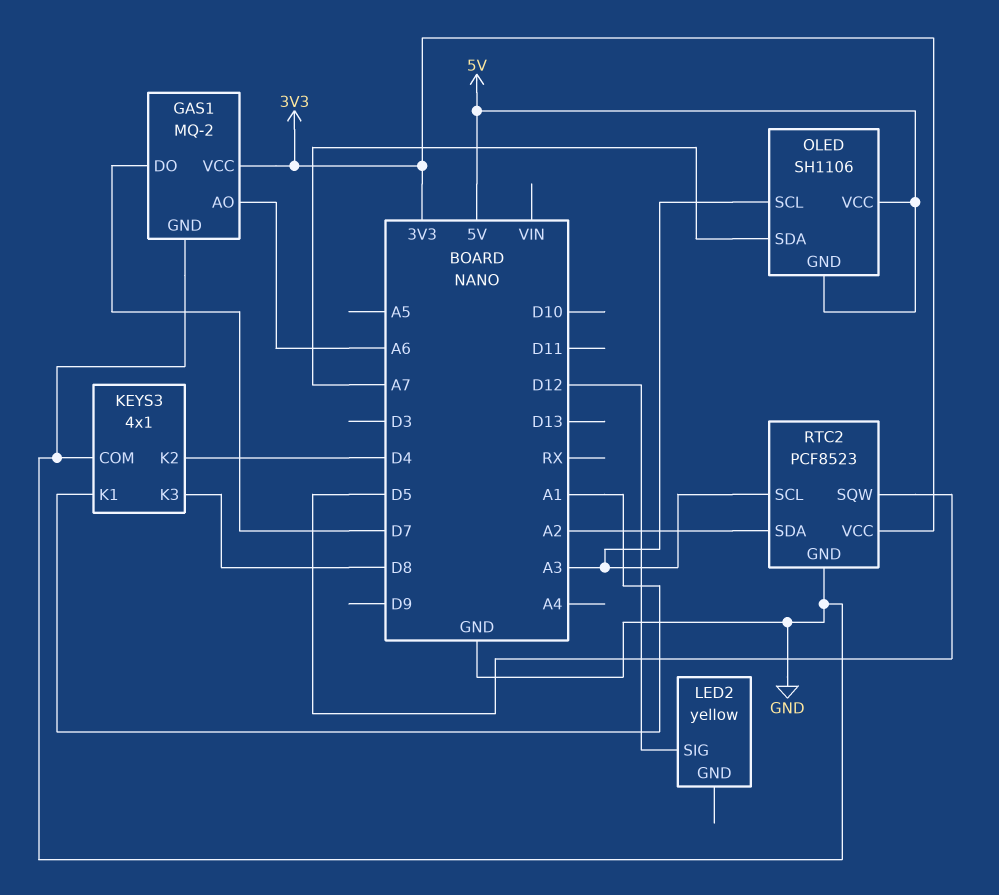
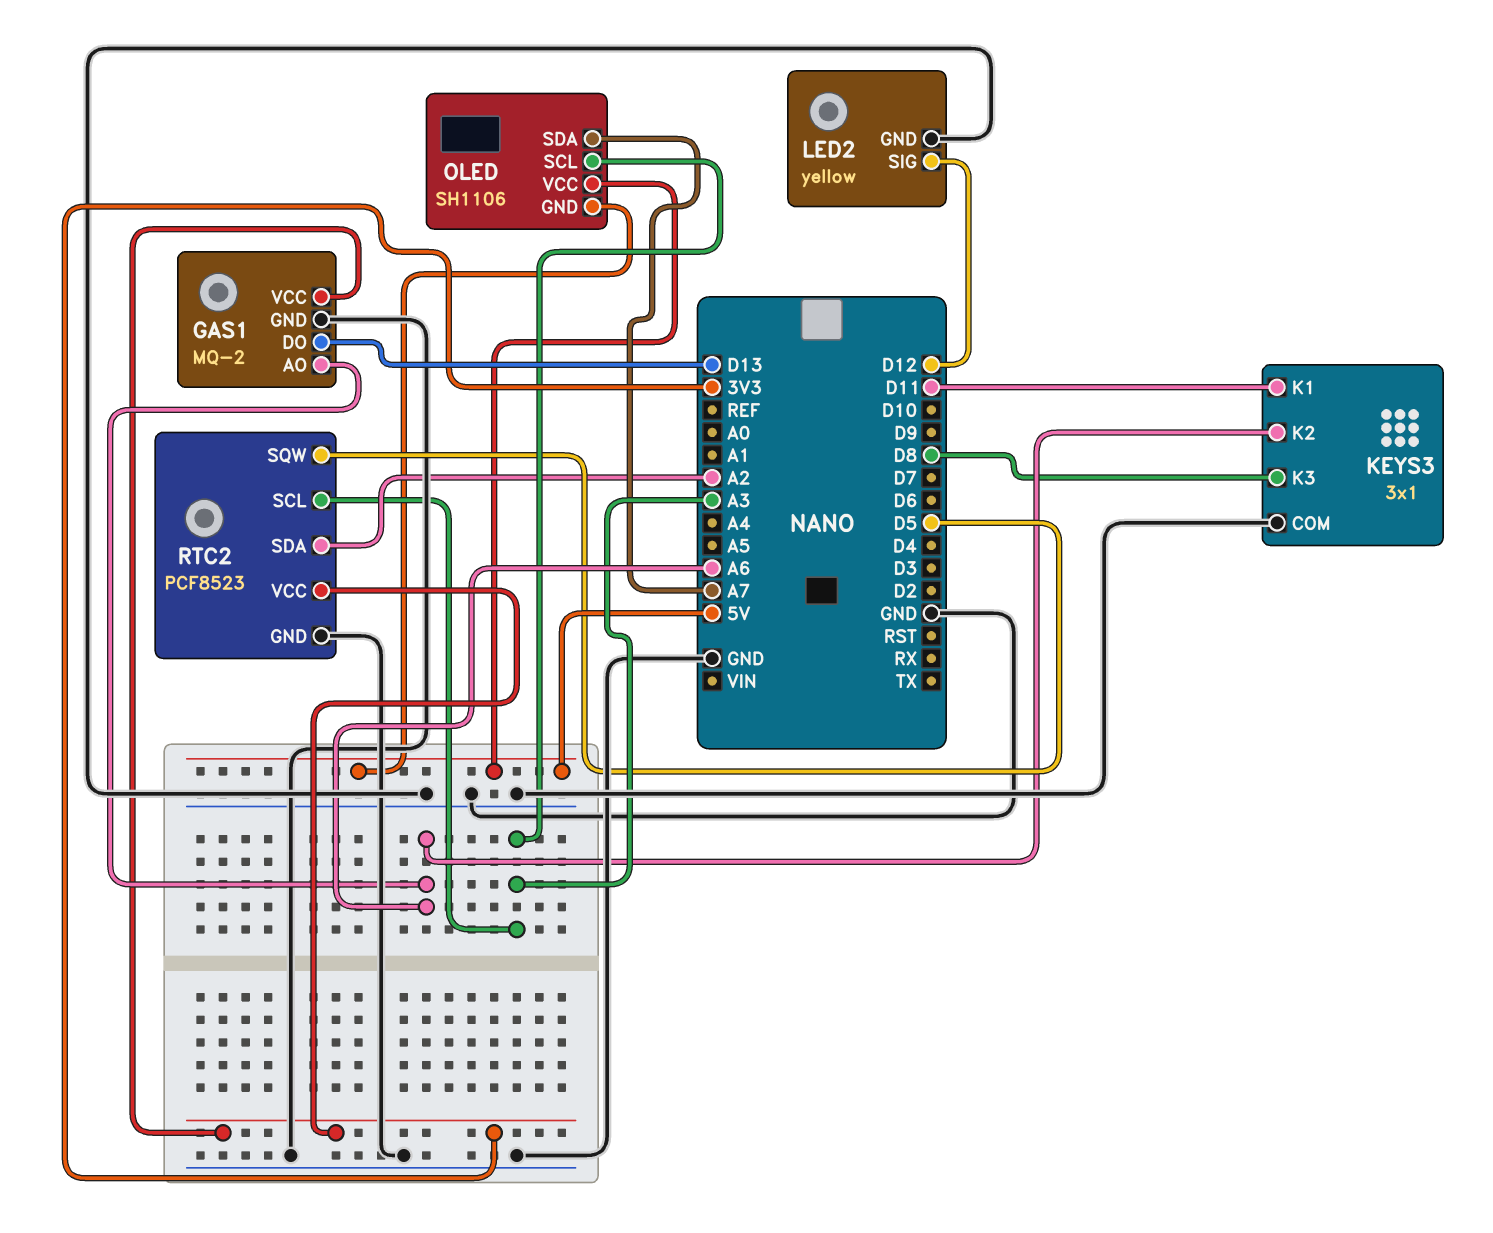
GAS1 pin DO: D7 -> D13
KEYS3: 4x1 -> 3x1
KEYS3 pin K1: A1 -> D11
KEYS3 pin K2: D4 -> A6
LED2 pin GND: none -> GND

